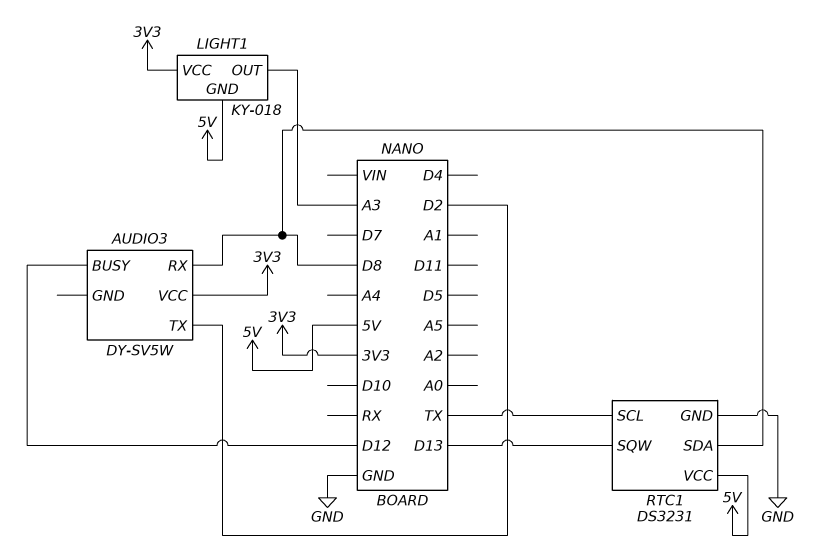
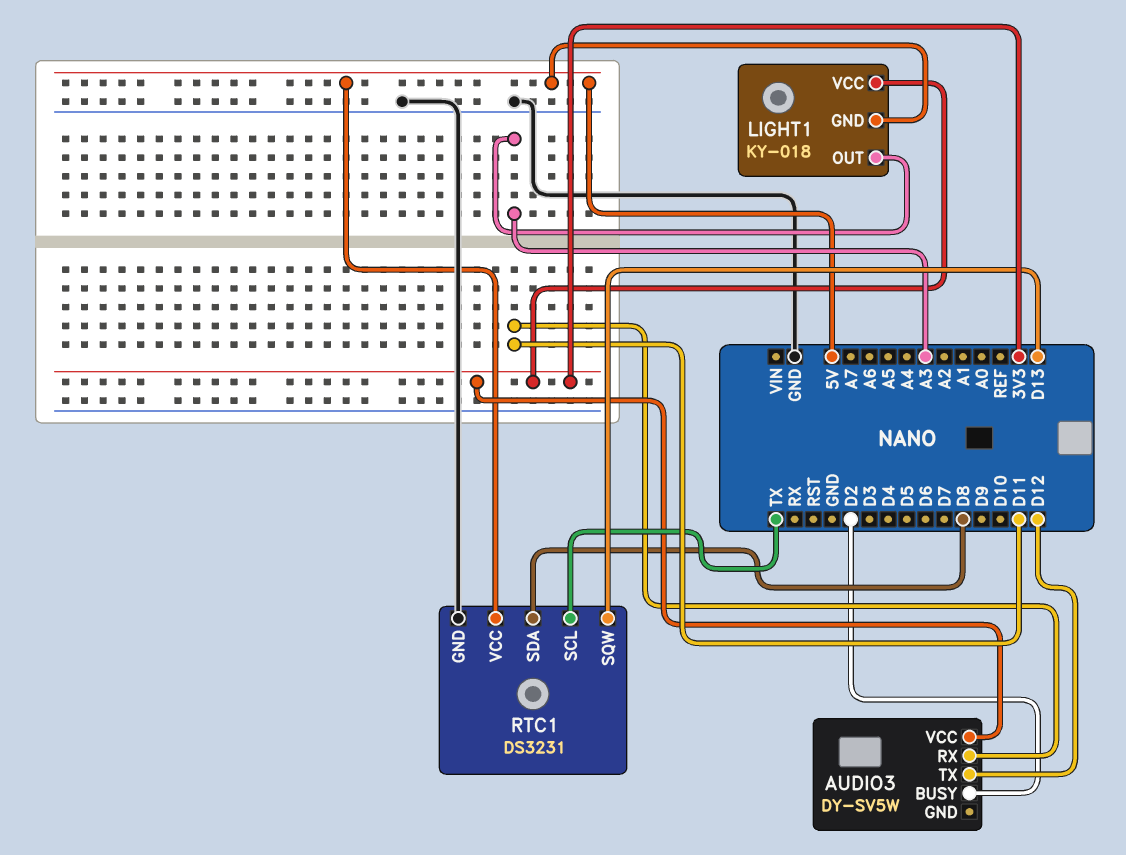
AUDIO3 pin BUSY: D12 -> D2
AUDIO3 pin RX: D8 -> D11
AUDIO3 pin TX: D2 -> D12

